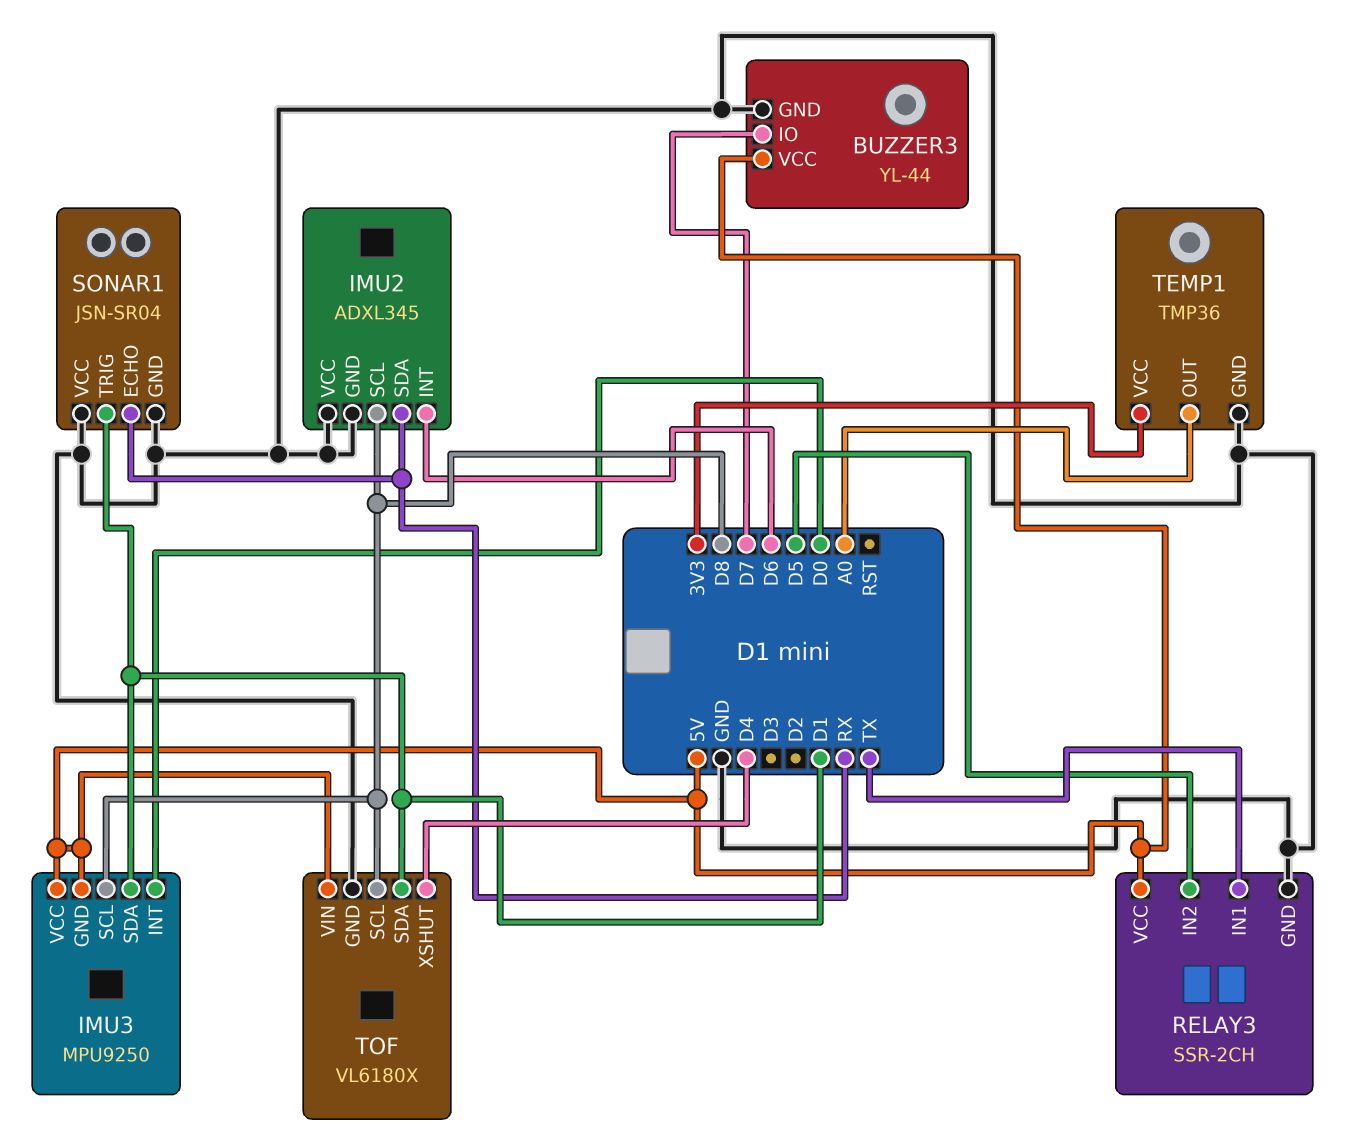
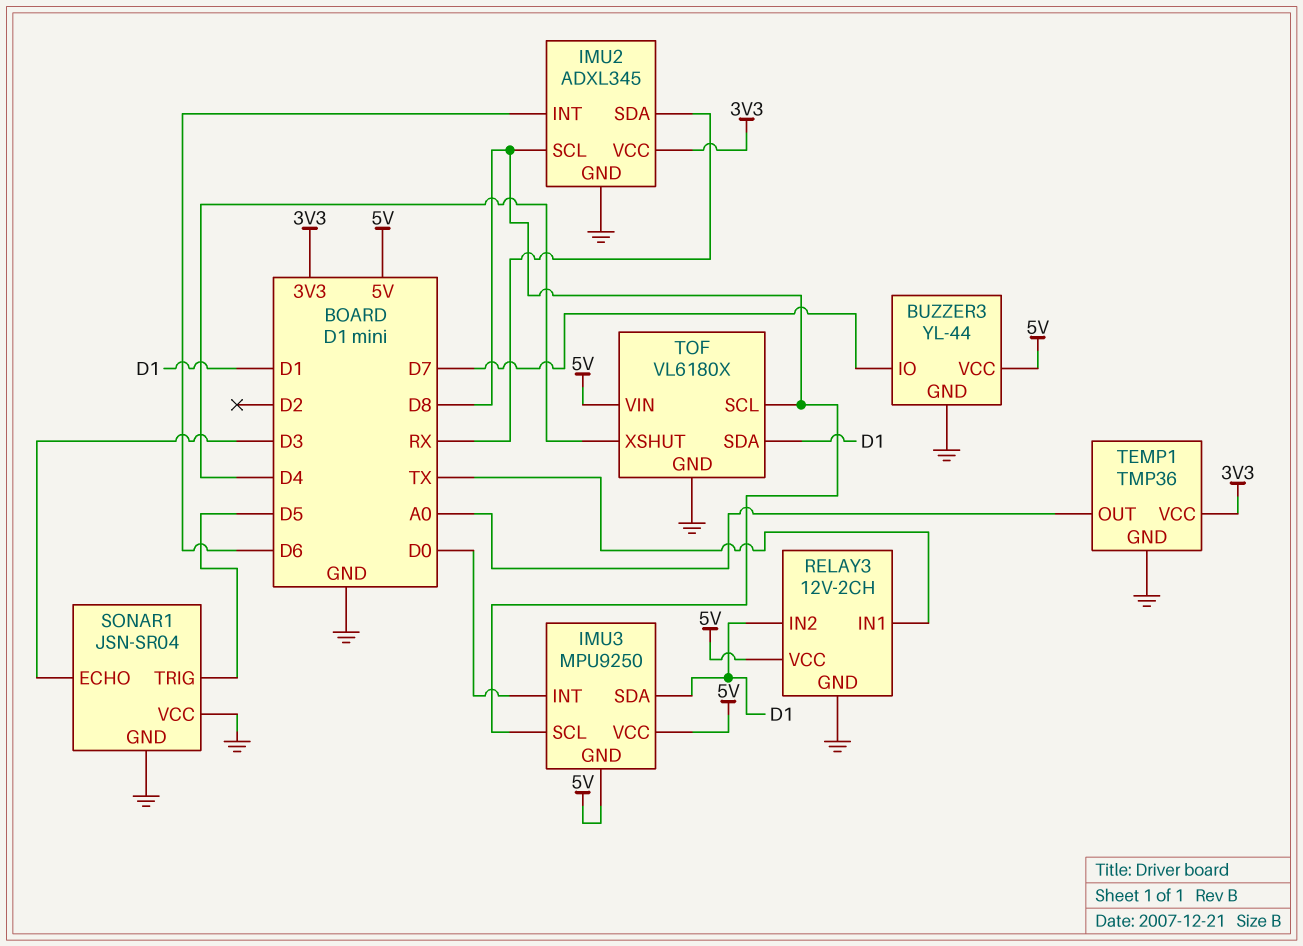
IMU2 pin VCC: GND -> 3V3
RELAY3: SSR-2CH -> 12V-2CH
RELAY3 pin IN2: D5 -> D1
SONAR1 pin ECHO: RX -> D3
SONAR1 pin TRIG: D1 -> D5

